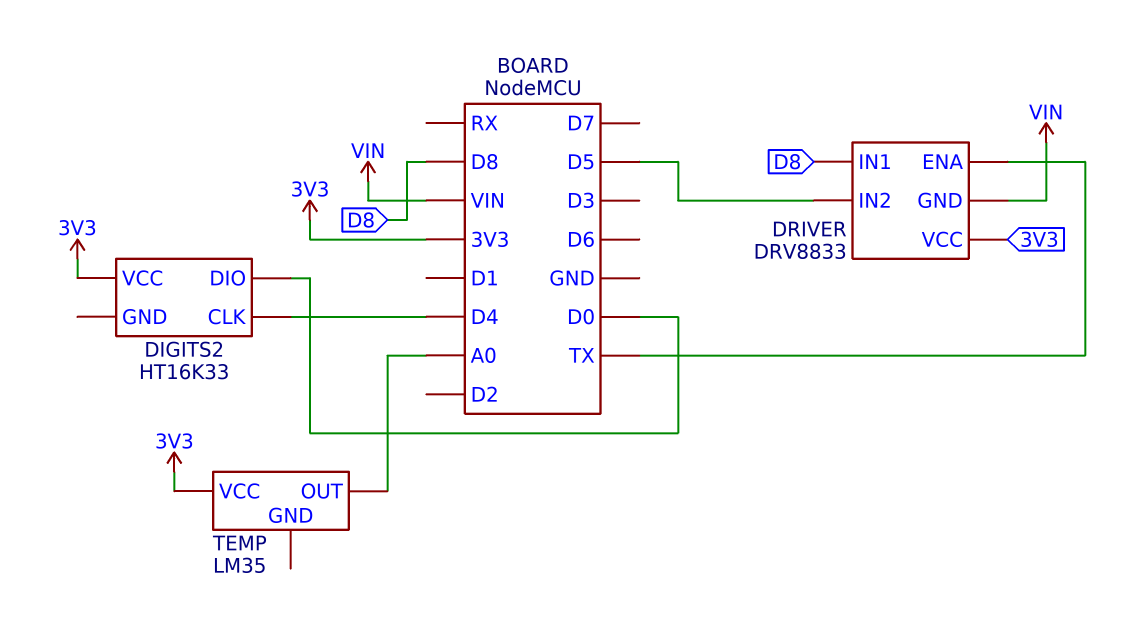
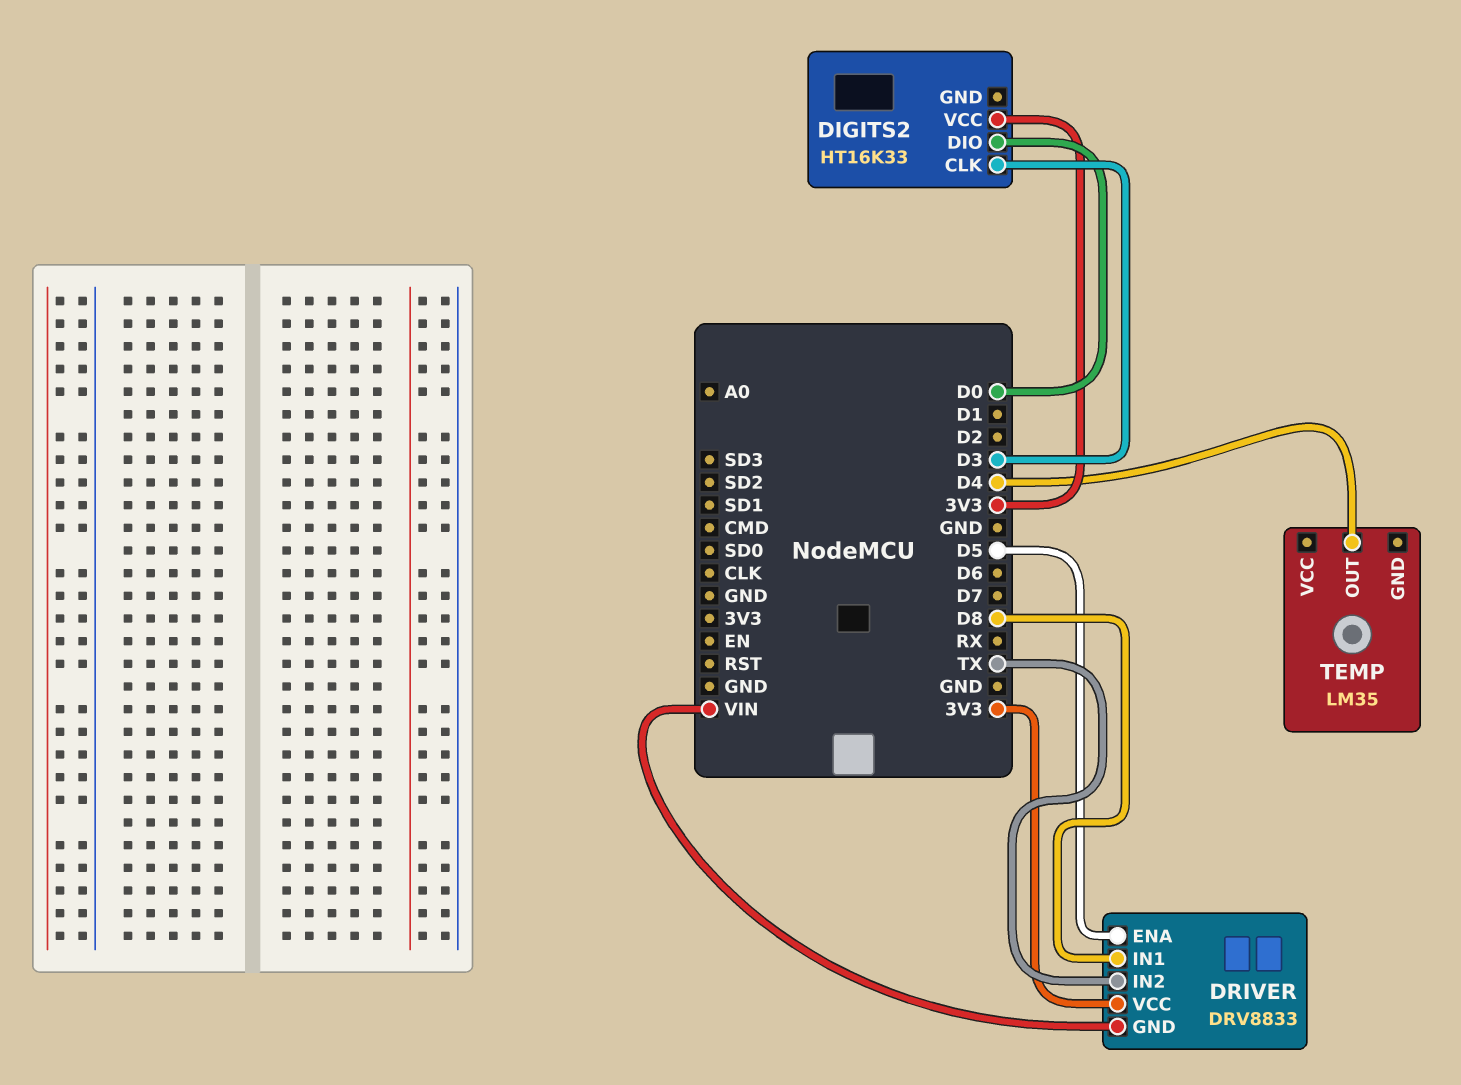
DIGITS2 pin CLK: D4 -> D3
DRIVER pin ENA: TX -> D5
DRIVER pin IN2: D5 -> TX
TEMP pin OUT: A0 -> D4
TEMP pin VCC: 3V3 -> none

